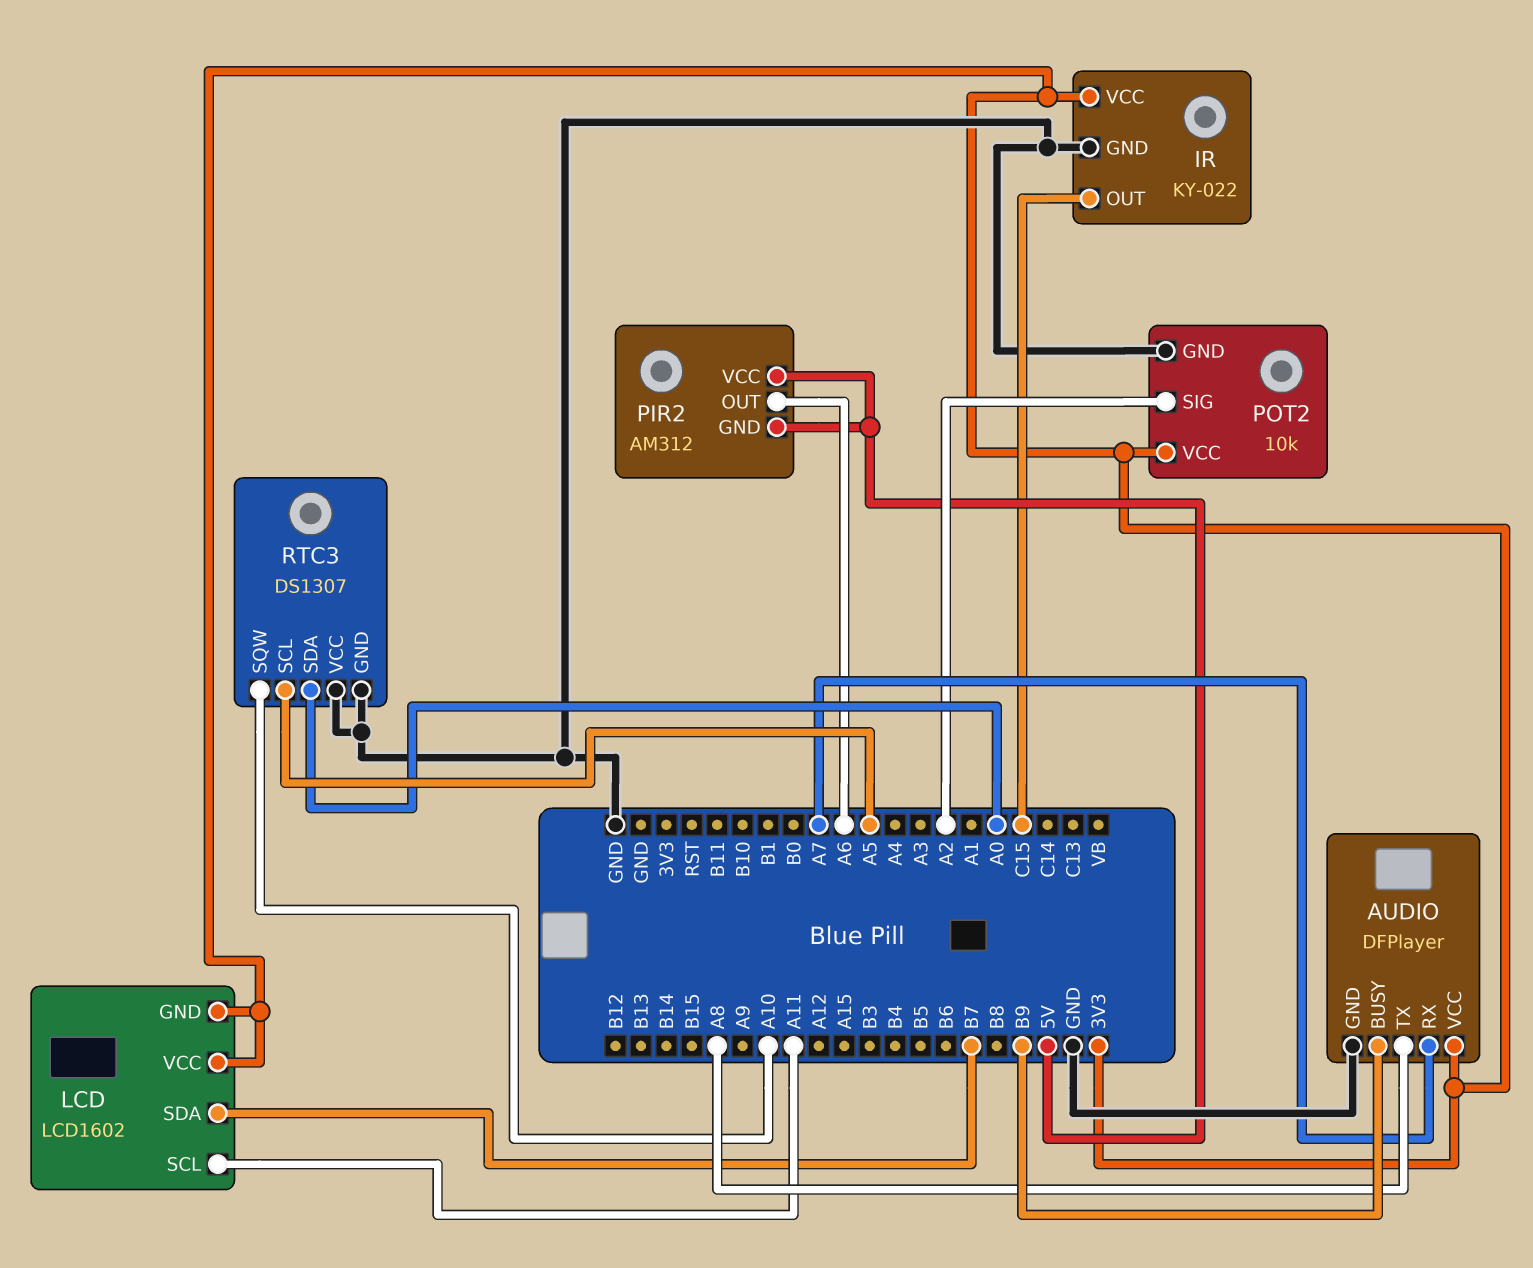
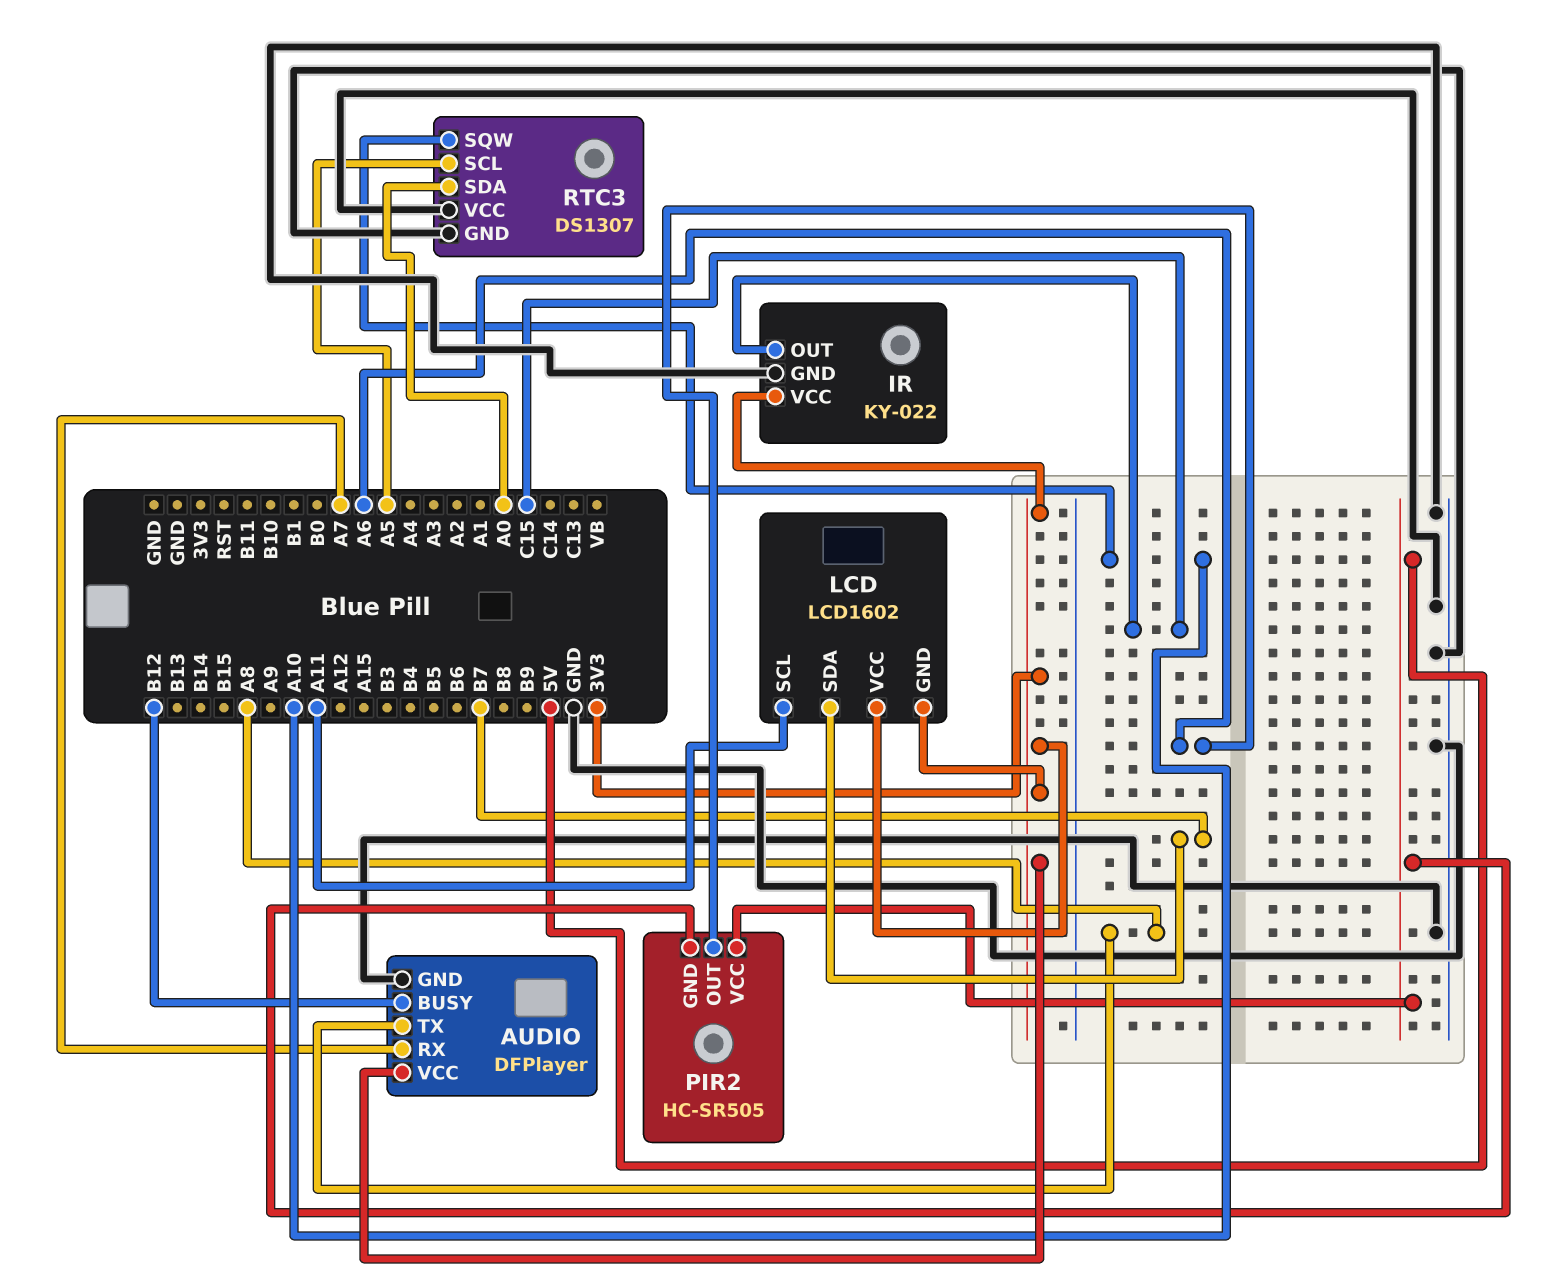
AUDIO pin BUSY: B9 -> B12
PIR2: AM312 -> HC-SR505
POT2: 10k -> none
POT2 pin GND: GND -> none
POT2 pin SIG: A2 -> none
POT2 pin VCC: 3V3 -> none

